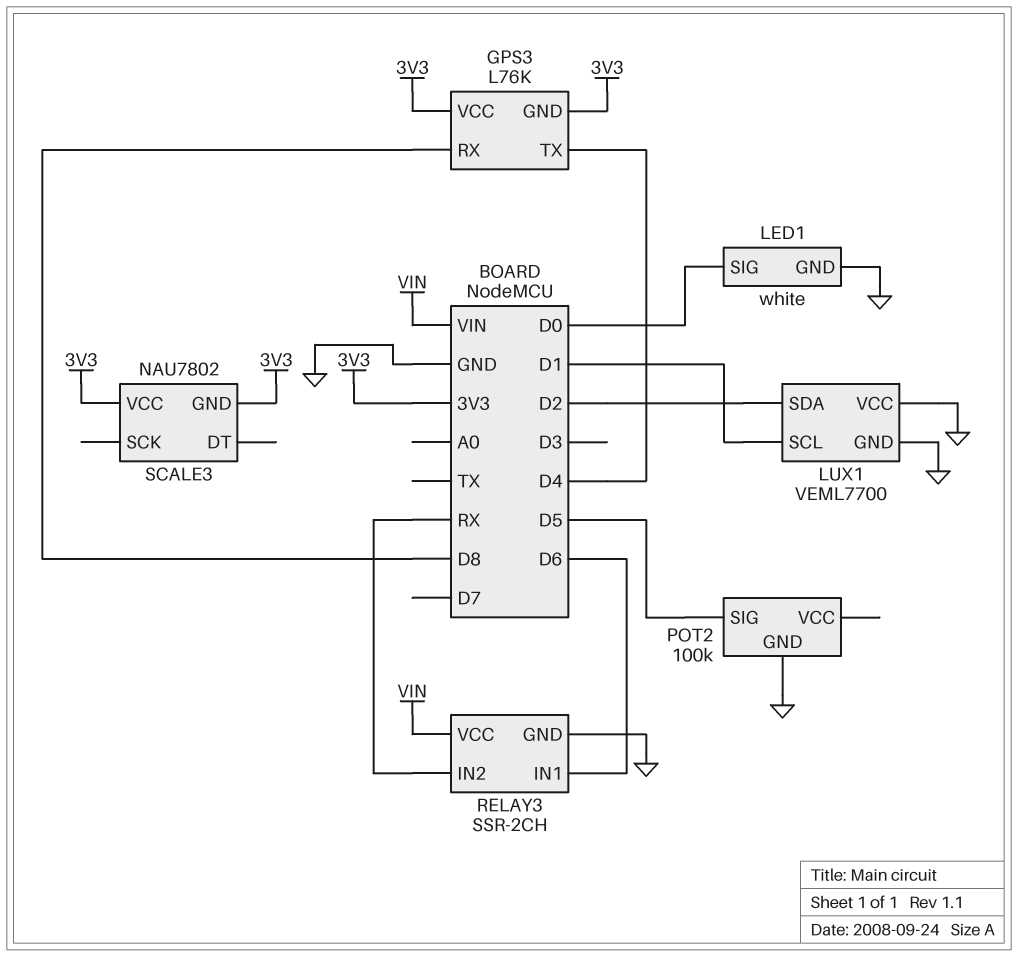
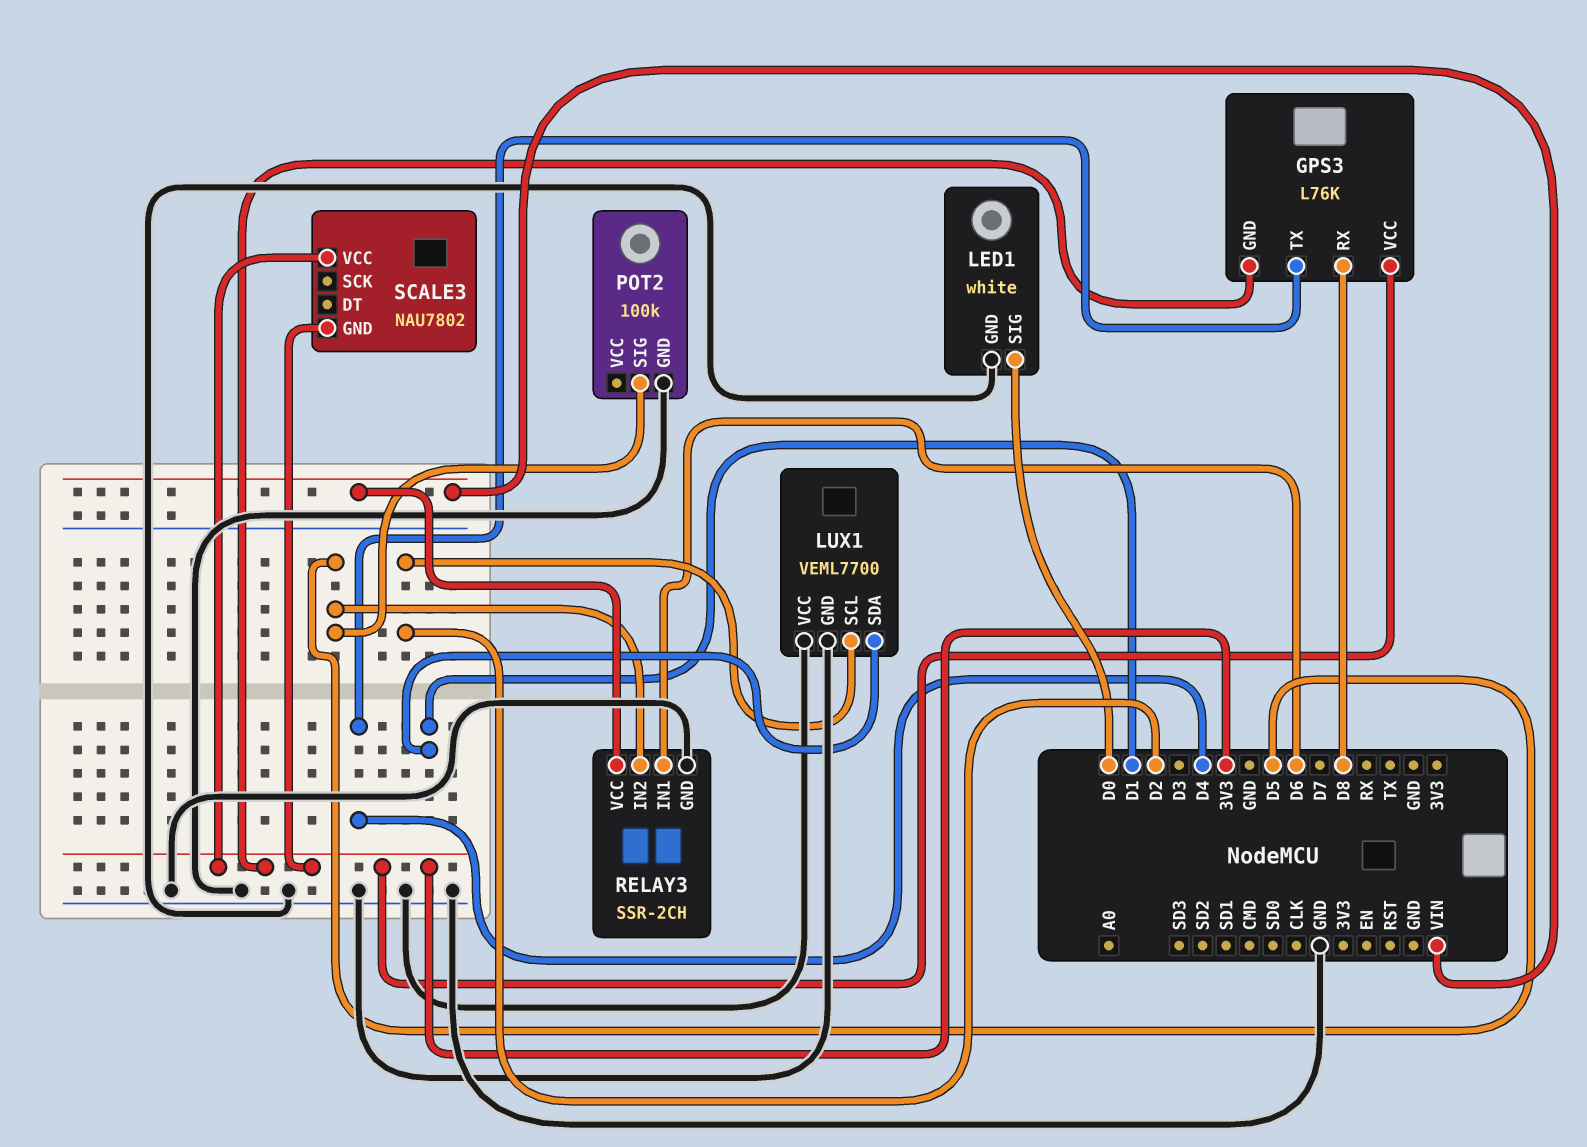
LUX1 pin SCL: D1 -> D2
LUX1 pin SDA: D2 -> D1
RELAY3 pin IN2: RX -> D5

